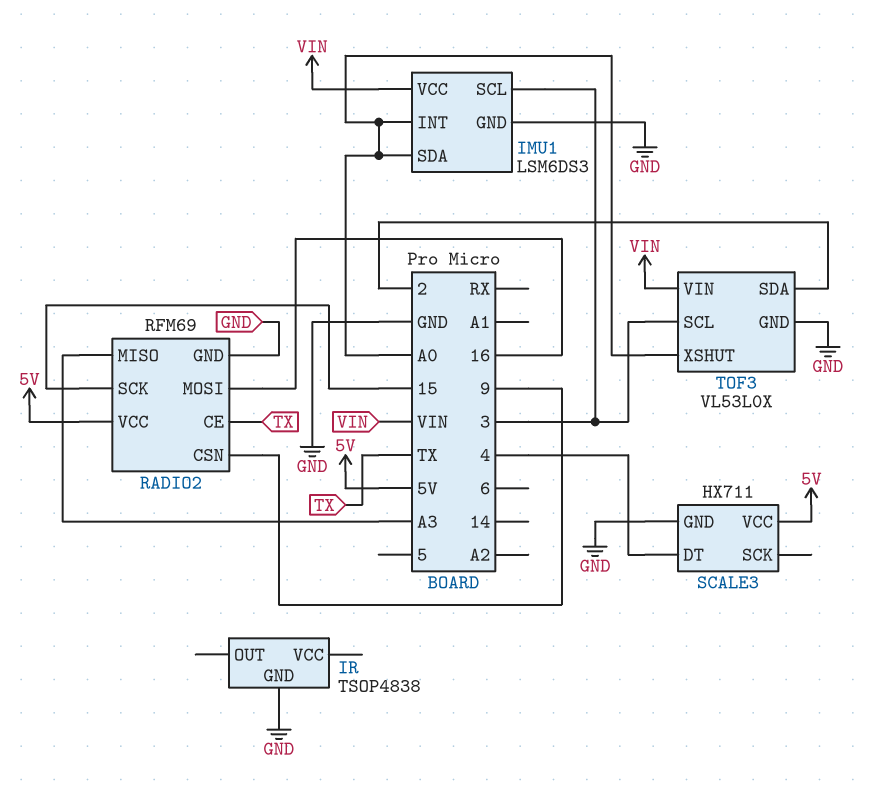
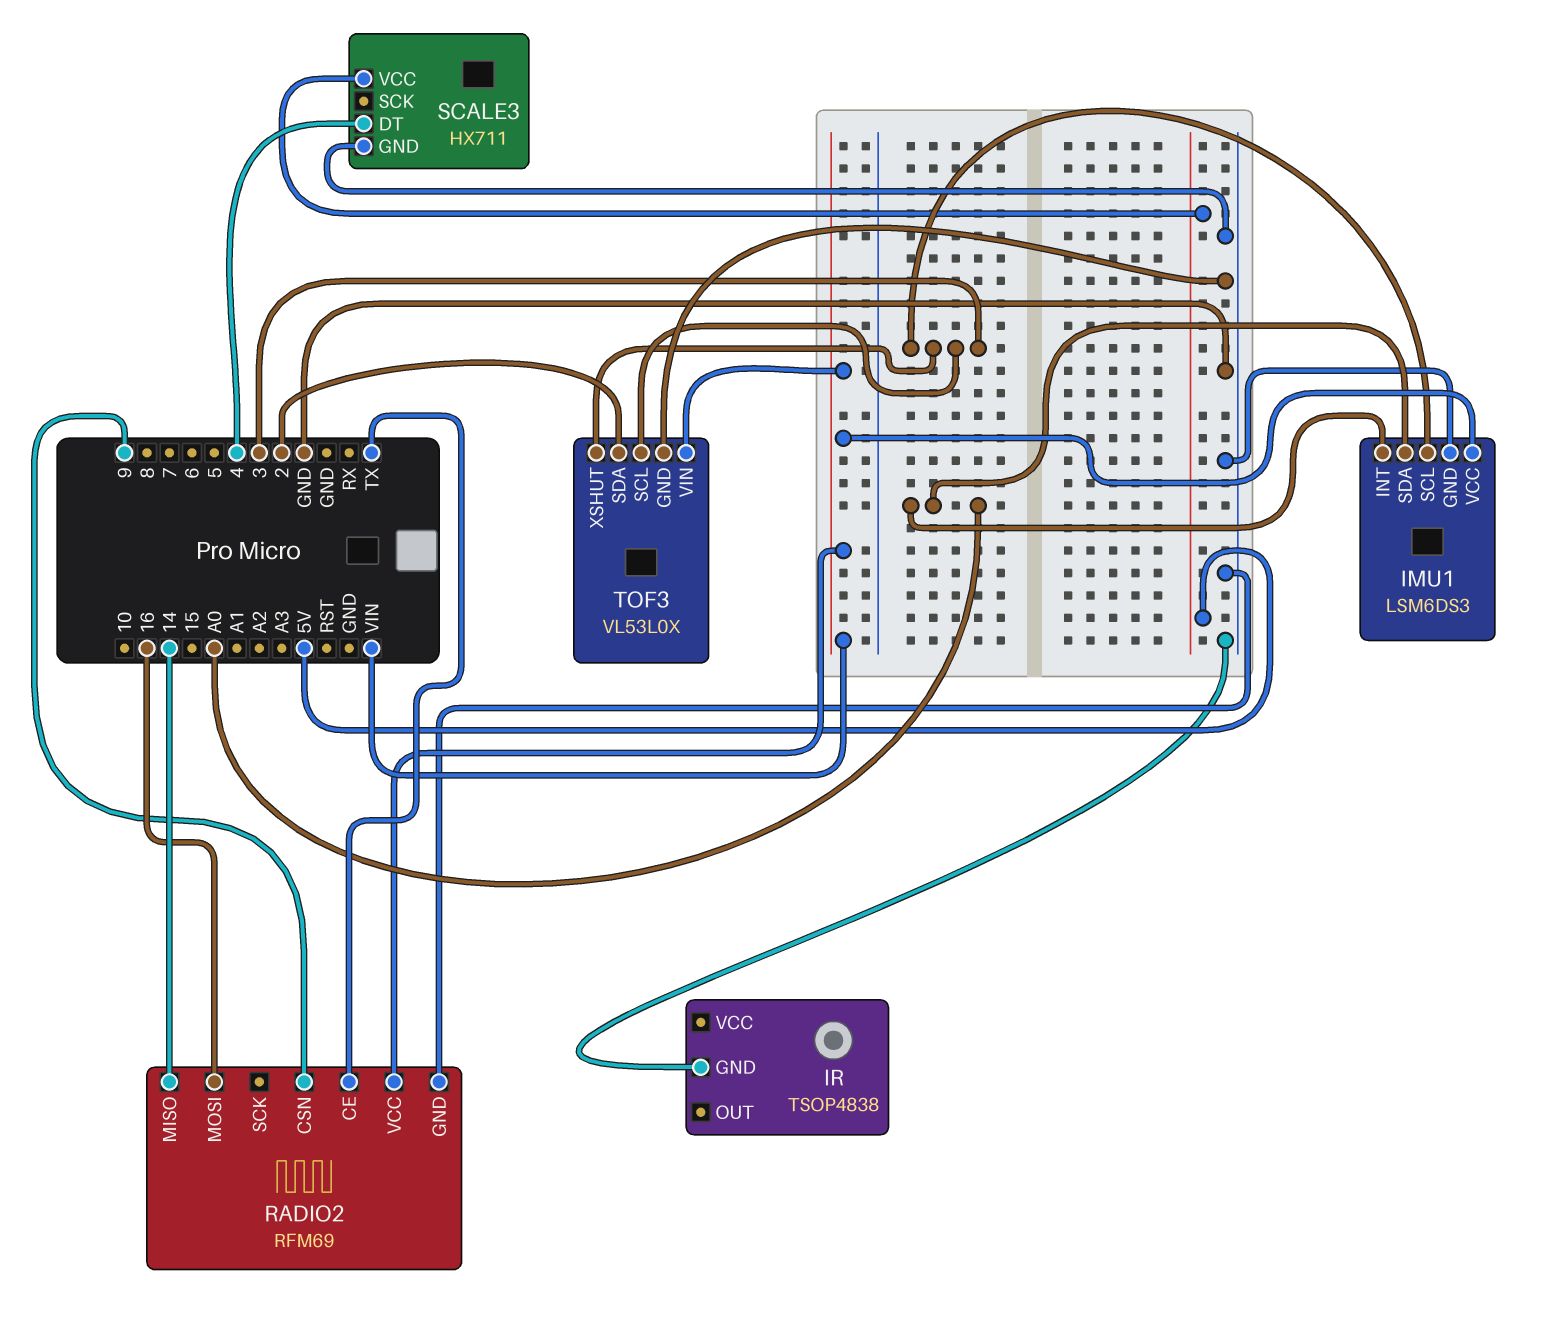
RADIO2 pin MISO: A3 -> 14
RADIO2 pin SCK: 15 -> none
RADIO2 pin VCC: 5V -> VIN
TOF3 pin XSHUT: A0 -> 3

